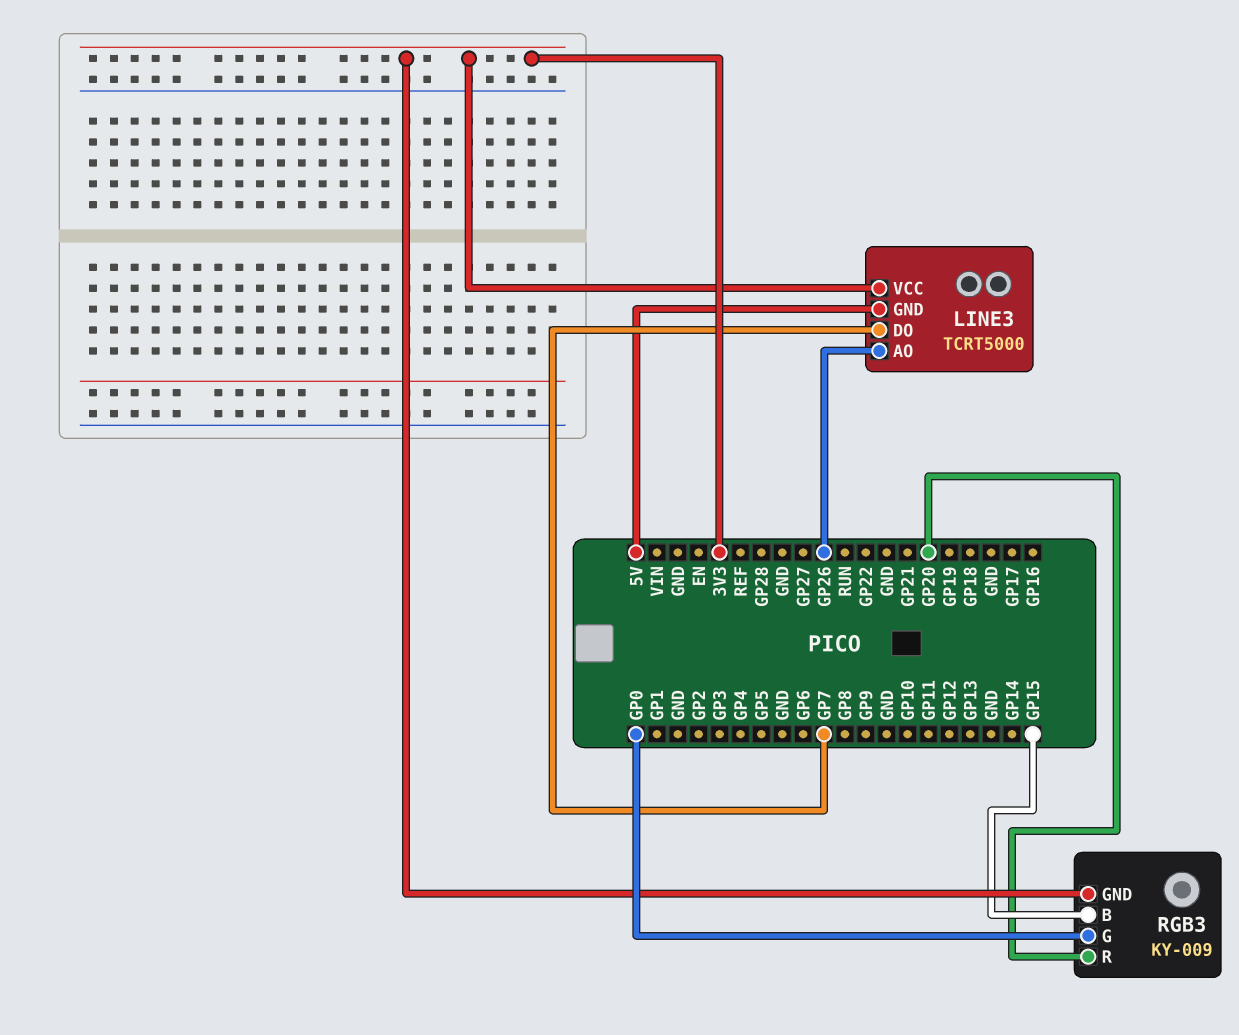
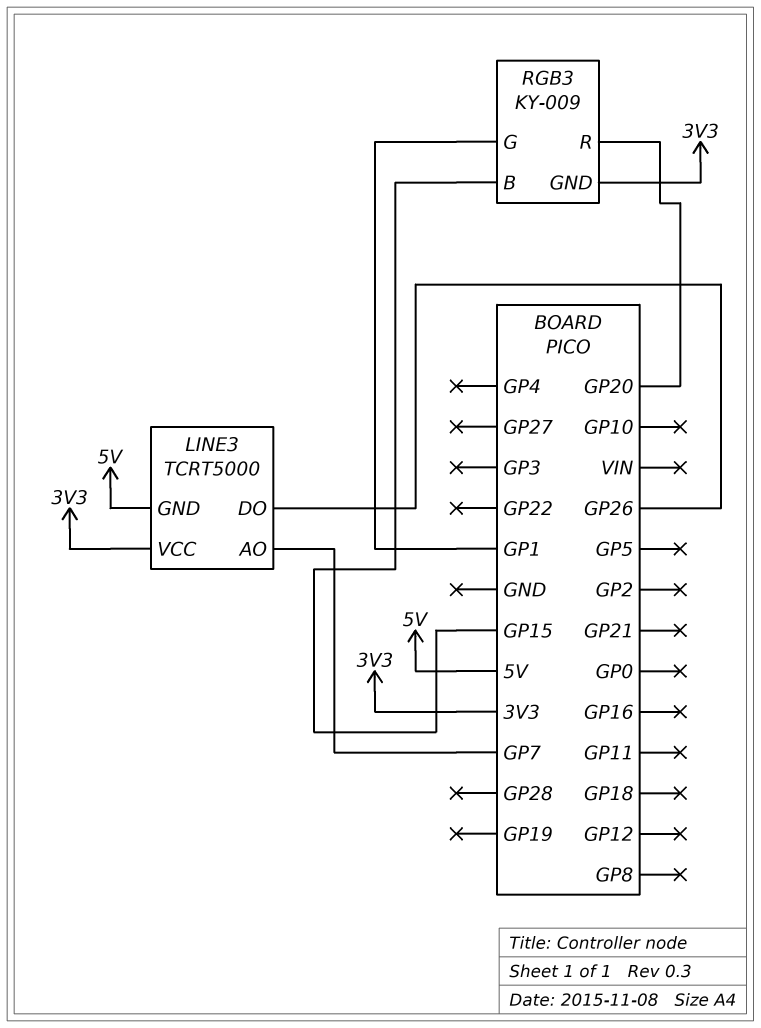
LINE3 pin AO: GP26 -> GP7
LINE3 pin DO: GP7 -> GP26
RGB3 pin G: GP0 -> GP1

